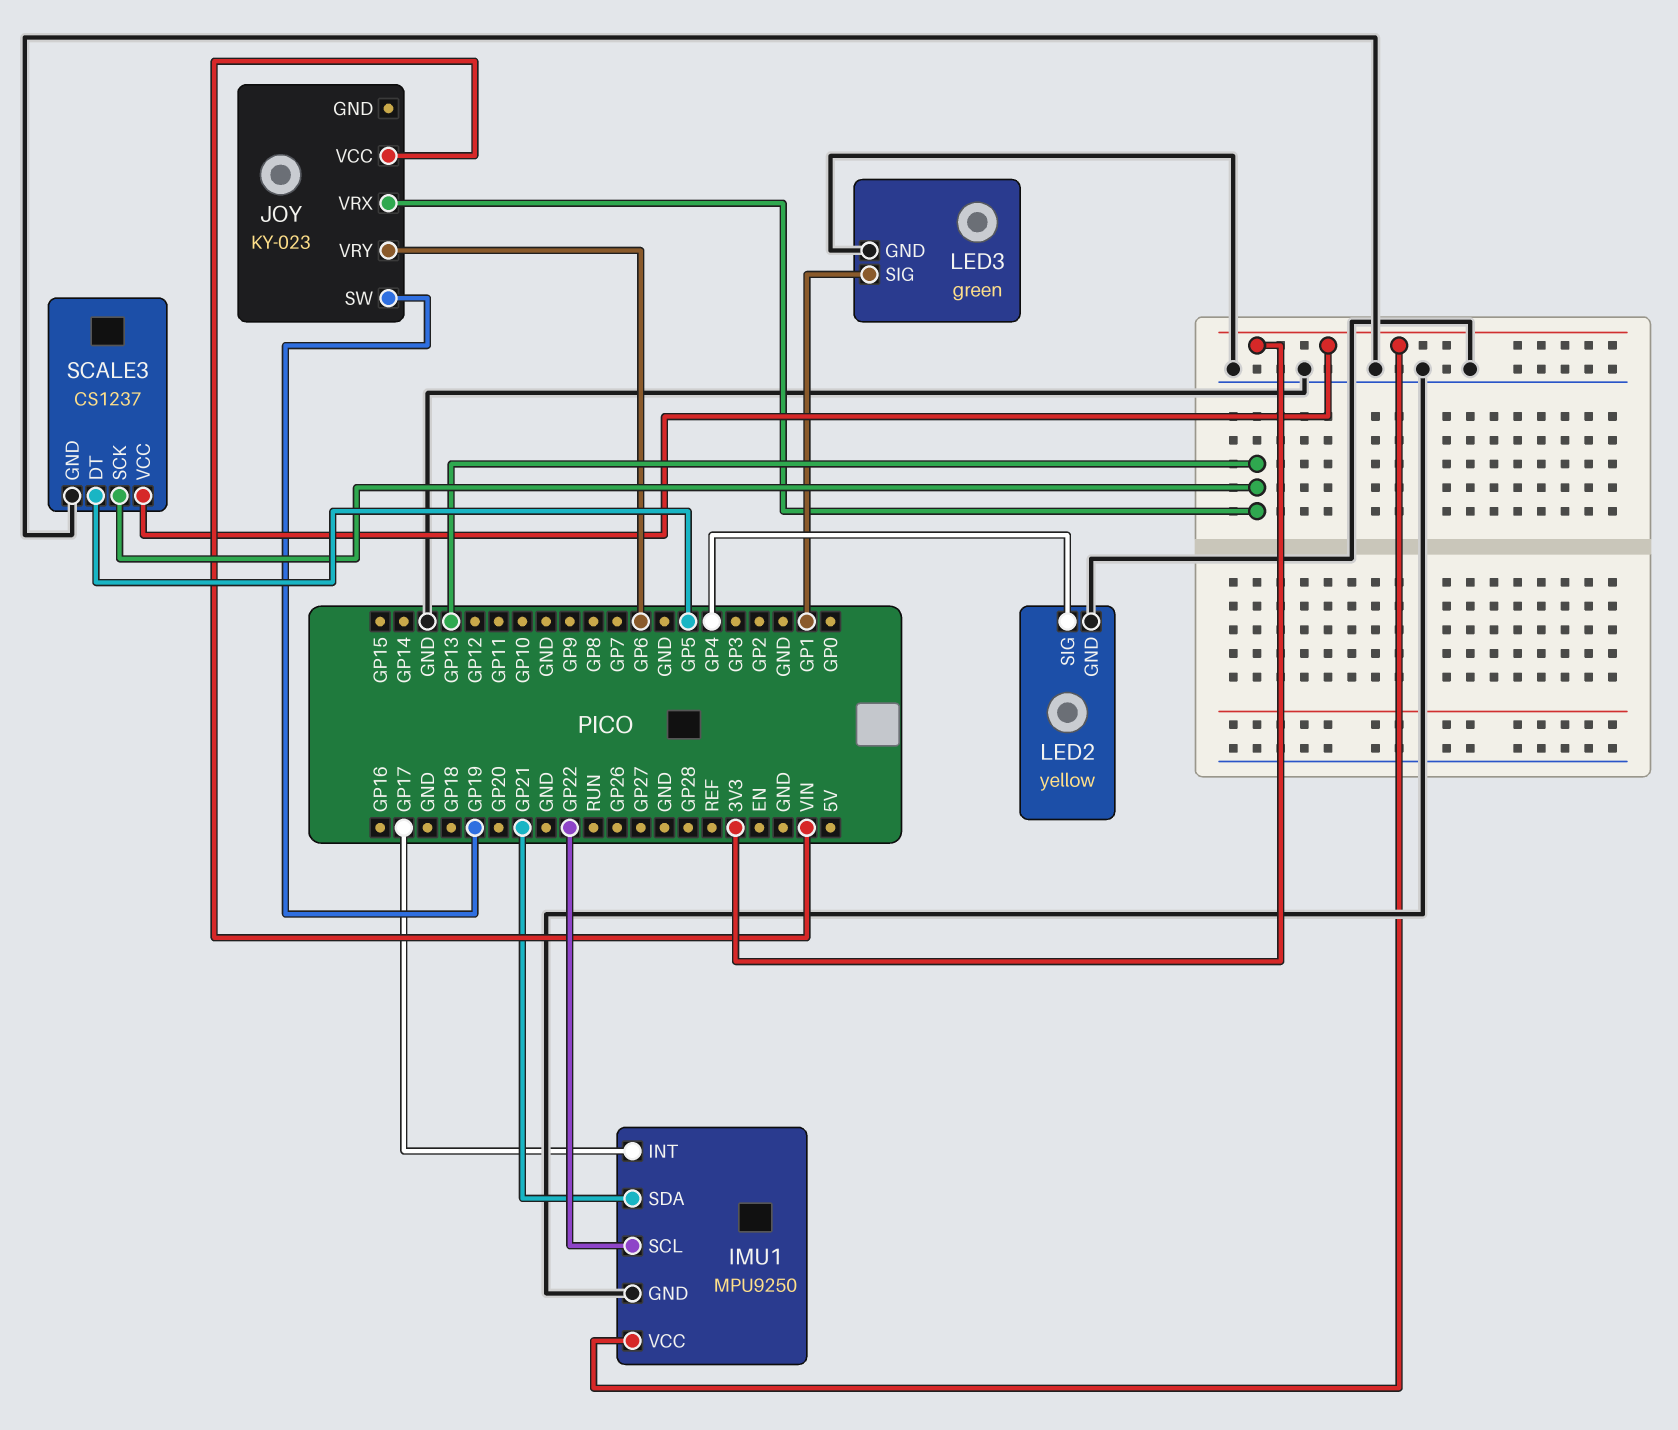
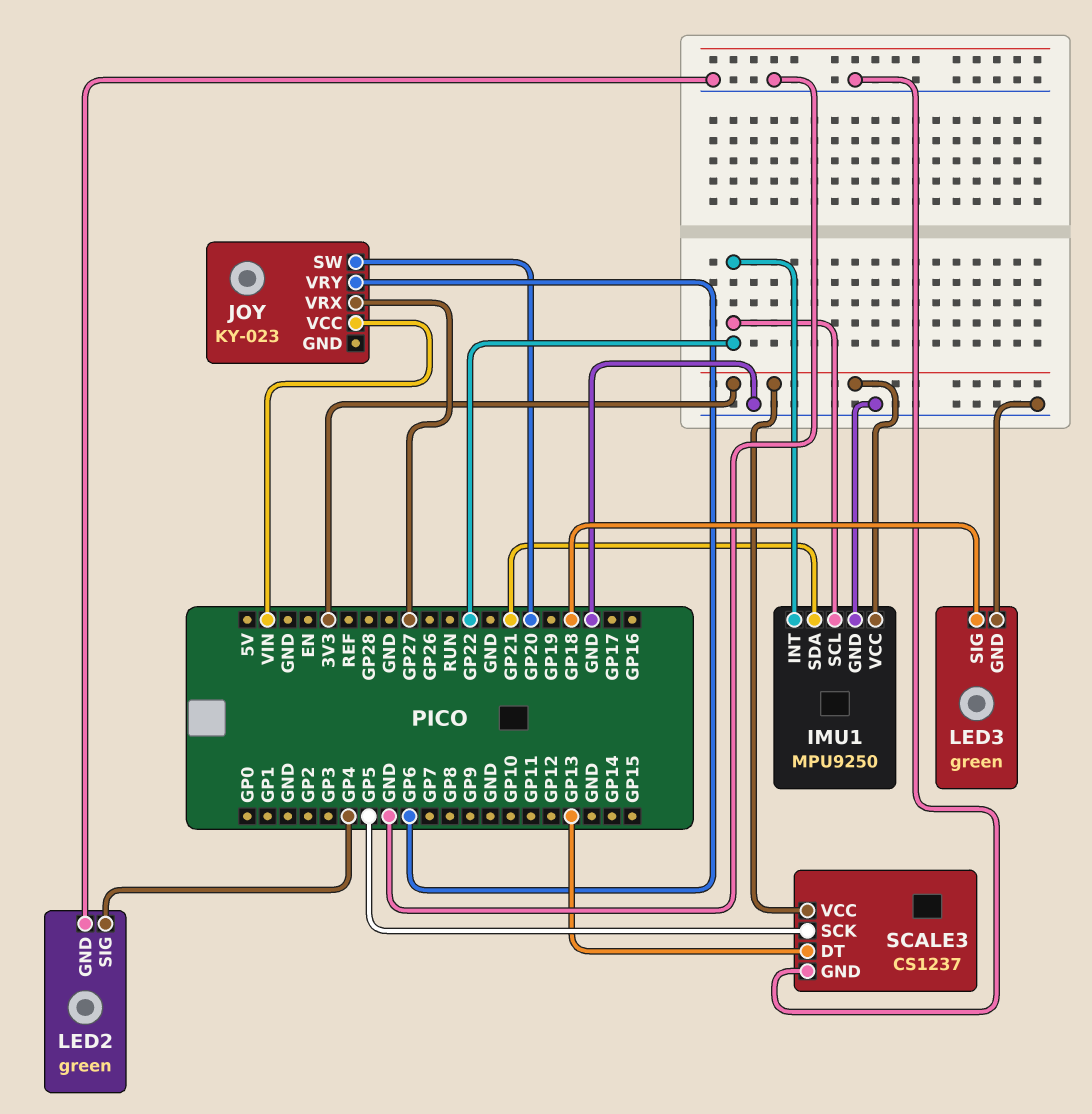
IMU1 pin INT: GP17 -> GP22
JOY pin SW: GP19 -> GP20
JOY pin VRX: GP13 -> GP27
LED2: yellow -> green
LED3 pin SIG: GP1 -> GP18
SCALE3 pin DT: GP5 -> GP13
SCALE3 pin SCK: GP13 -> GP5

